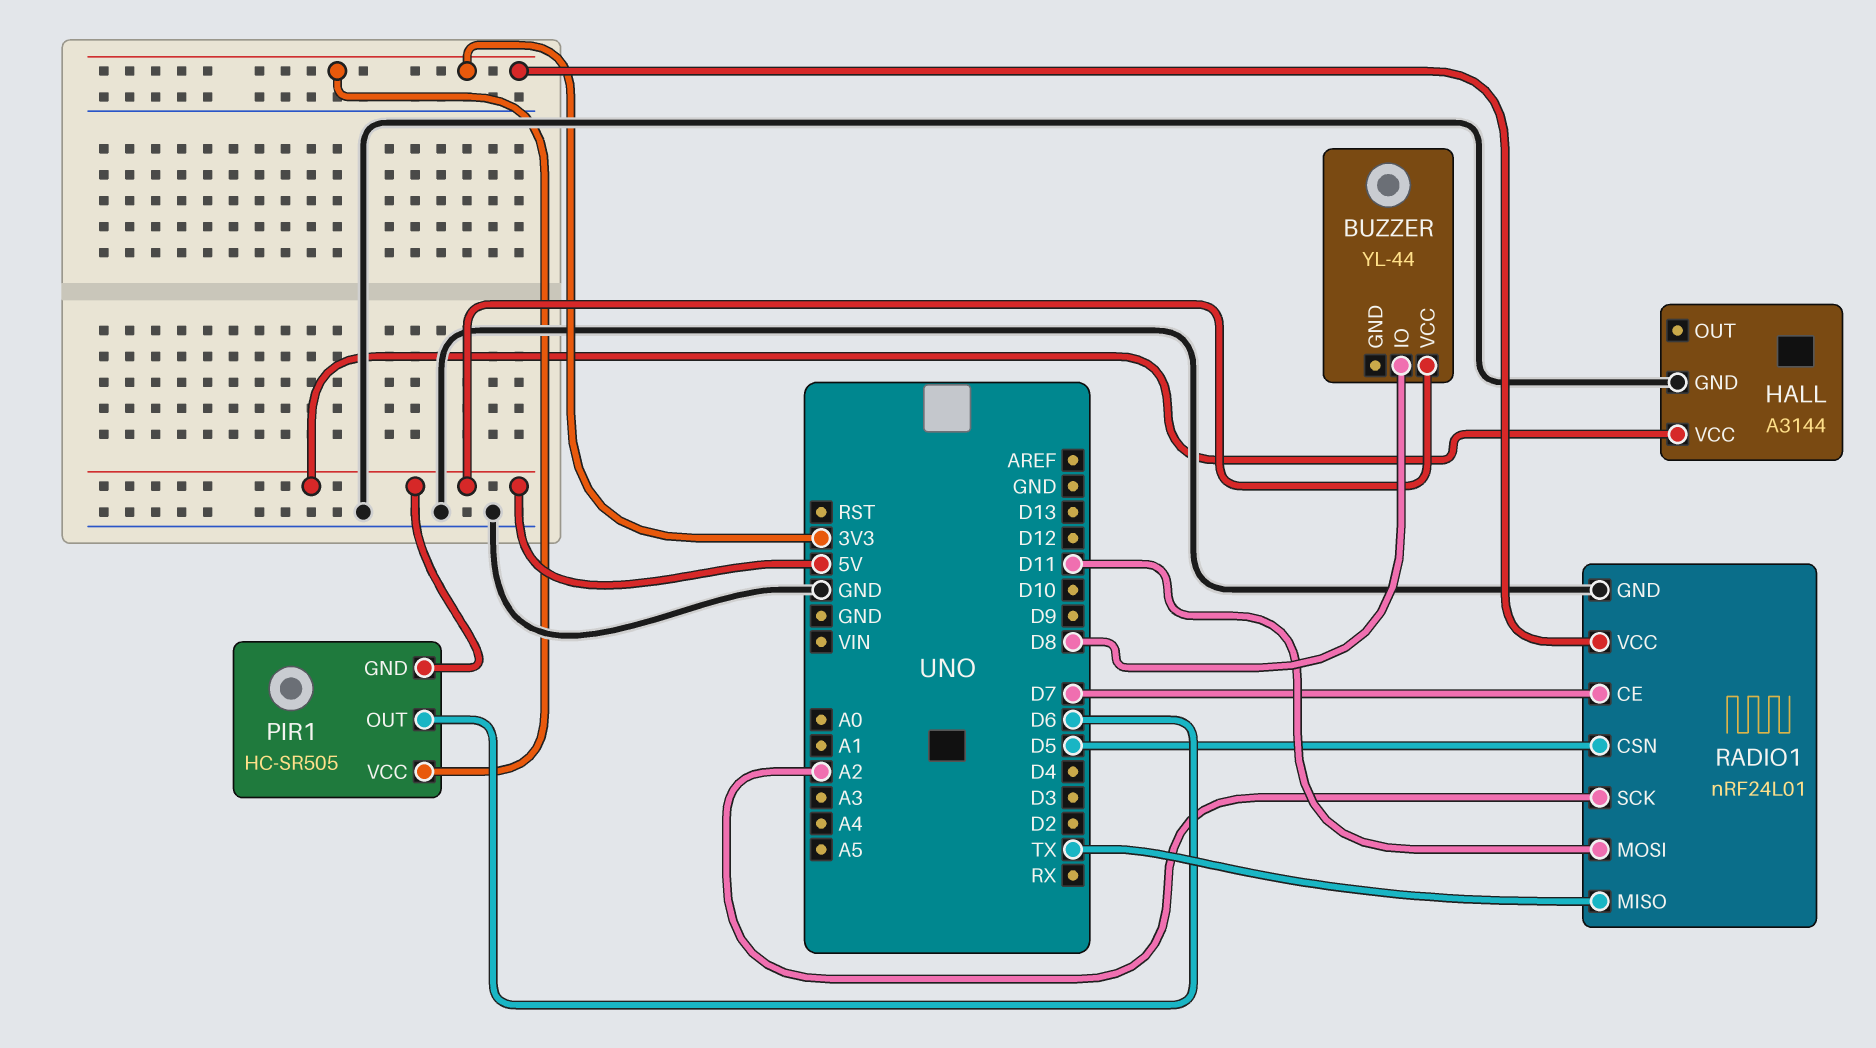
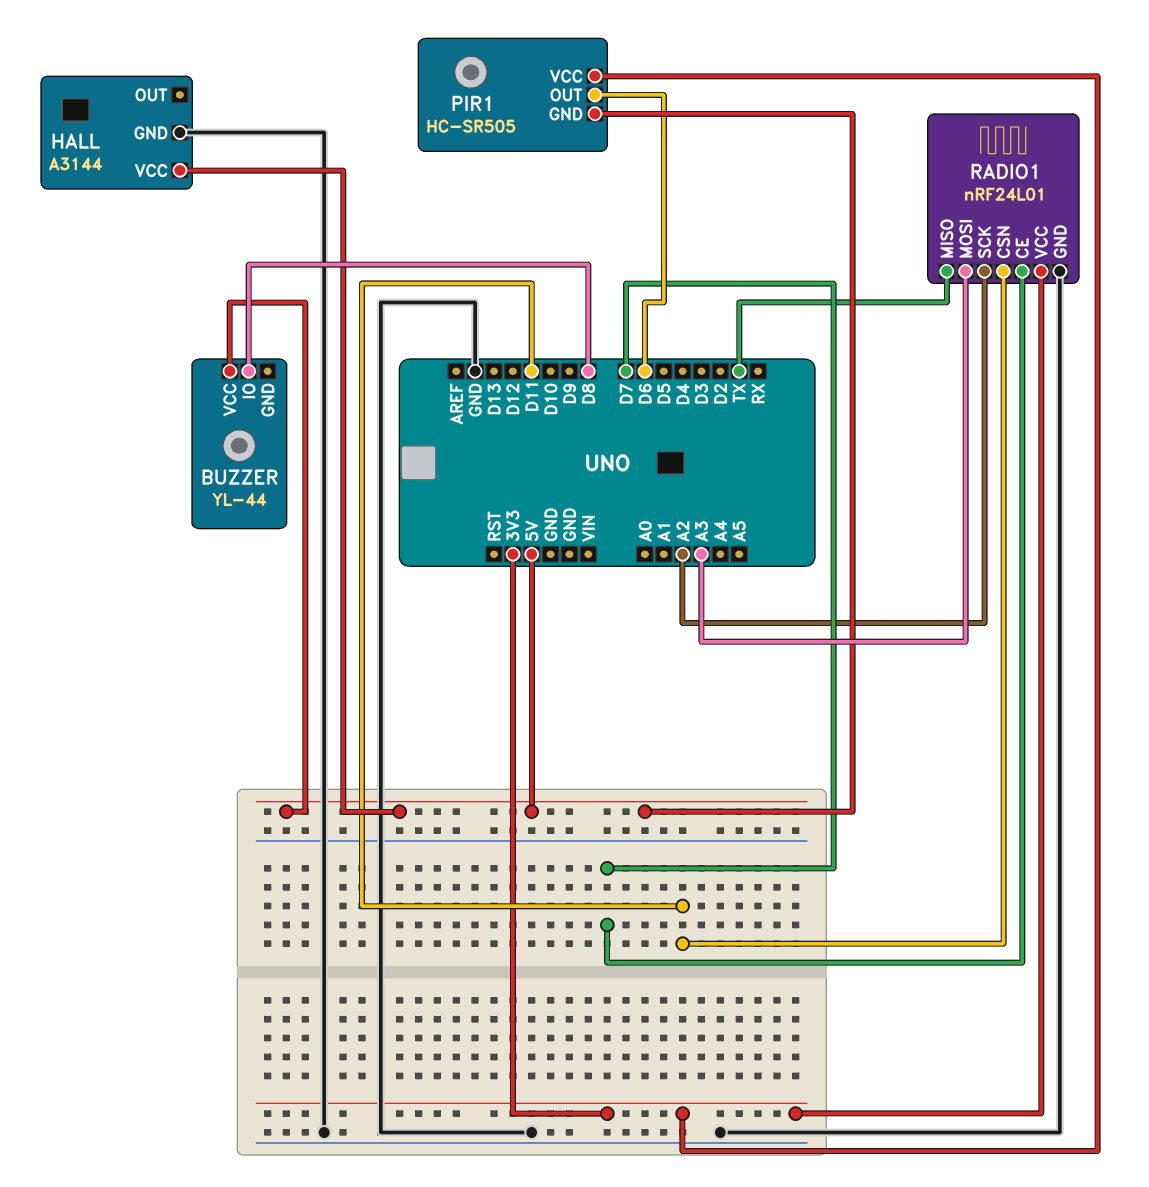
RADIO1 pin CSN: D5 -> D11
RADIO1 pin MOSI: D11 -> A3

